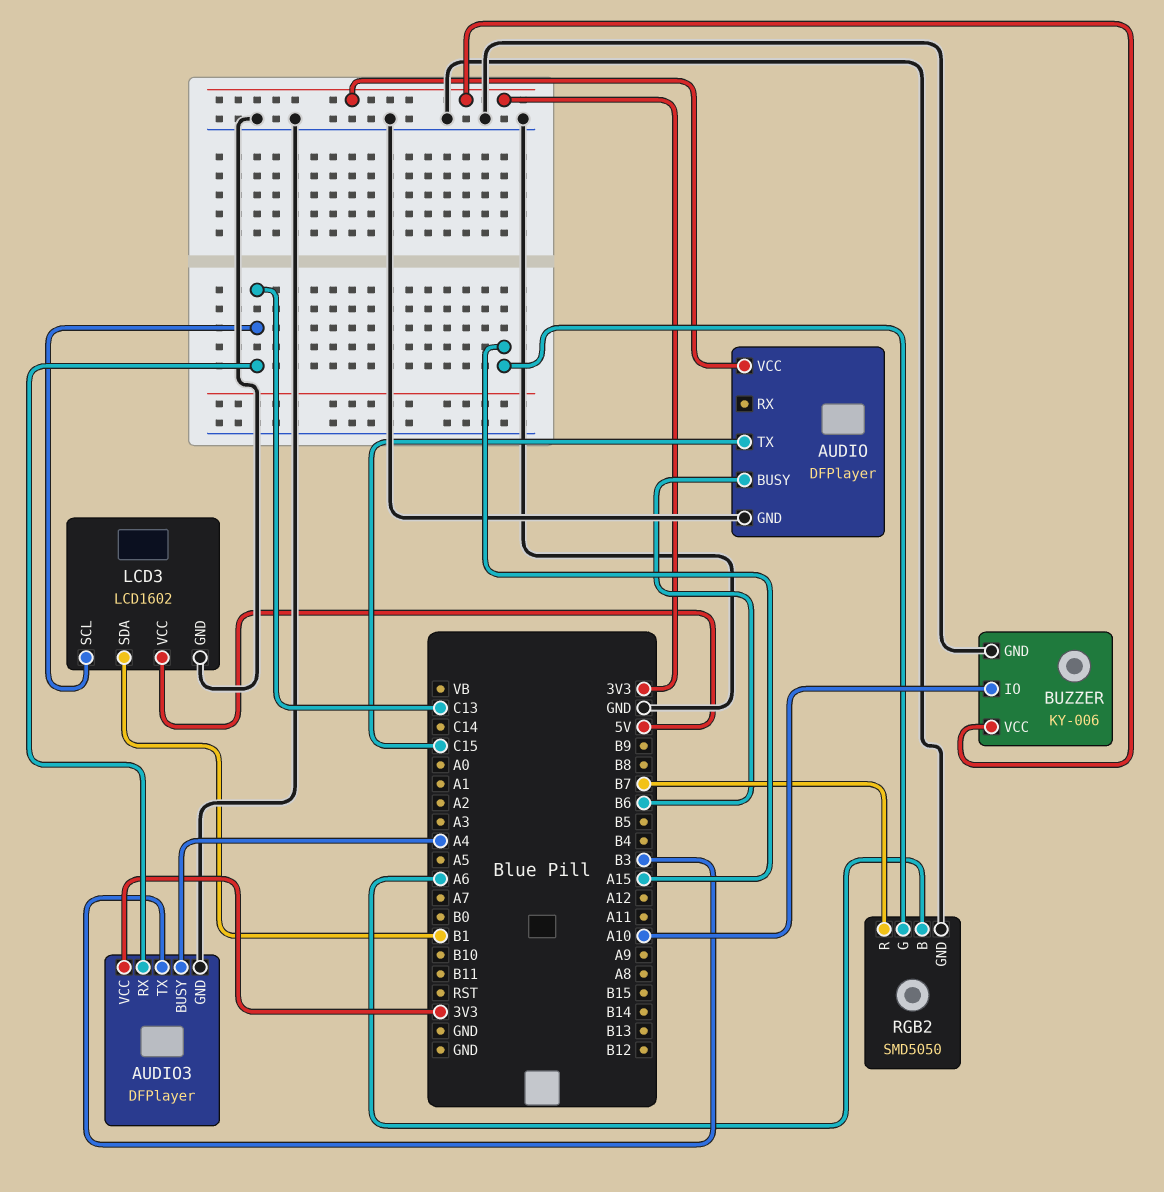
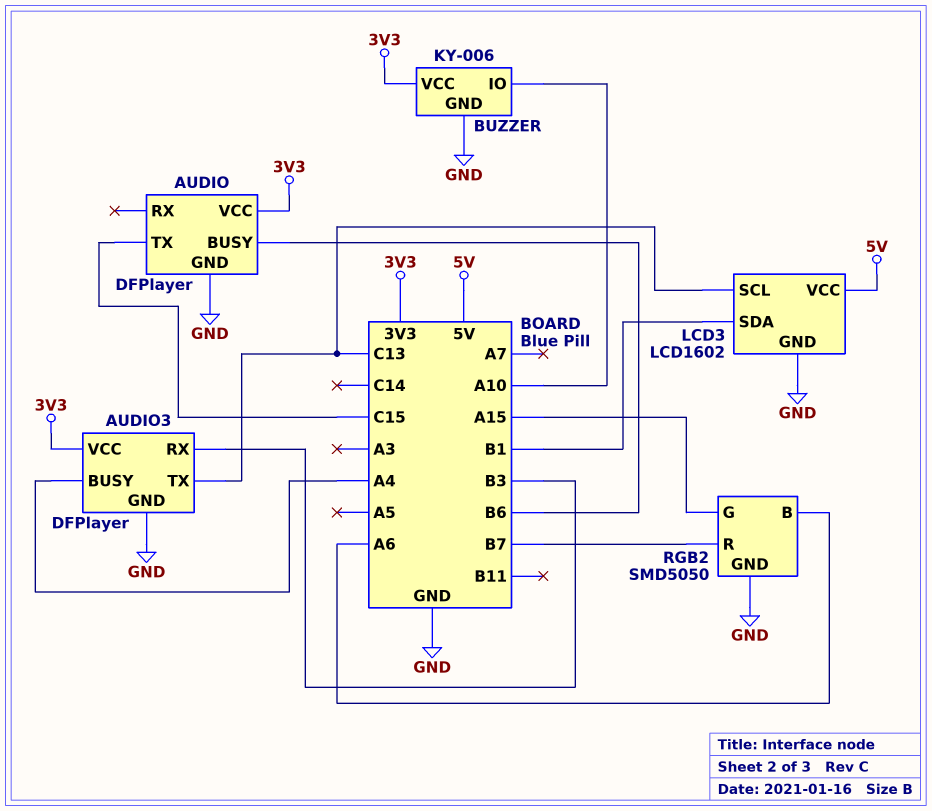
AUDIO3 pin RX: C13 -> B3
AUDIO3 pin TX: B3 -> C13

